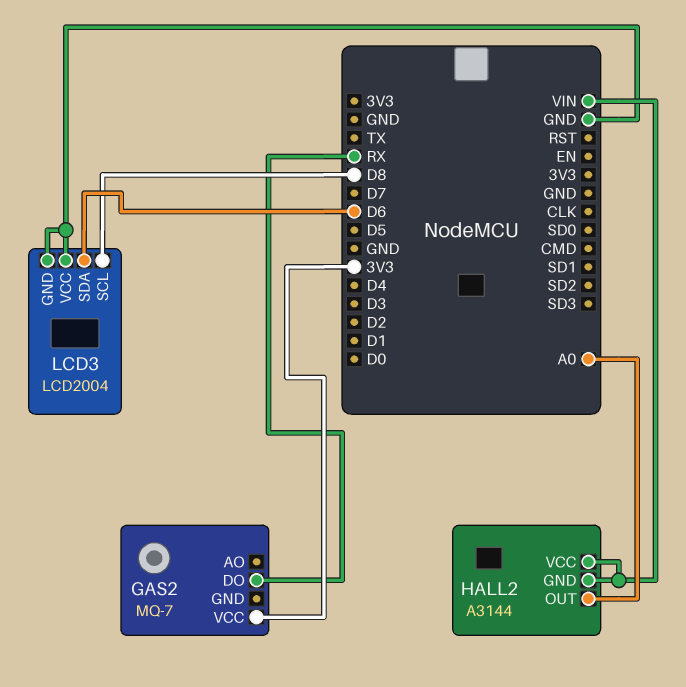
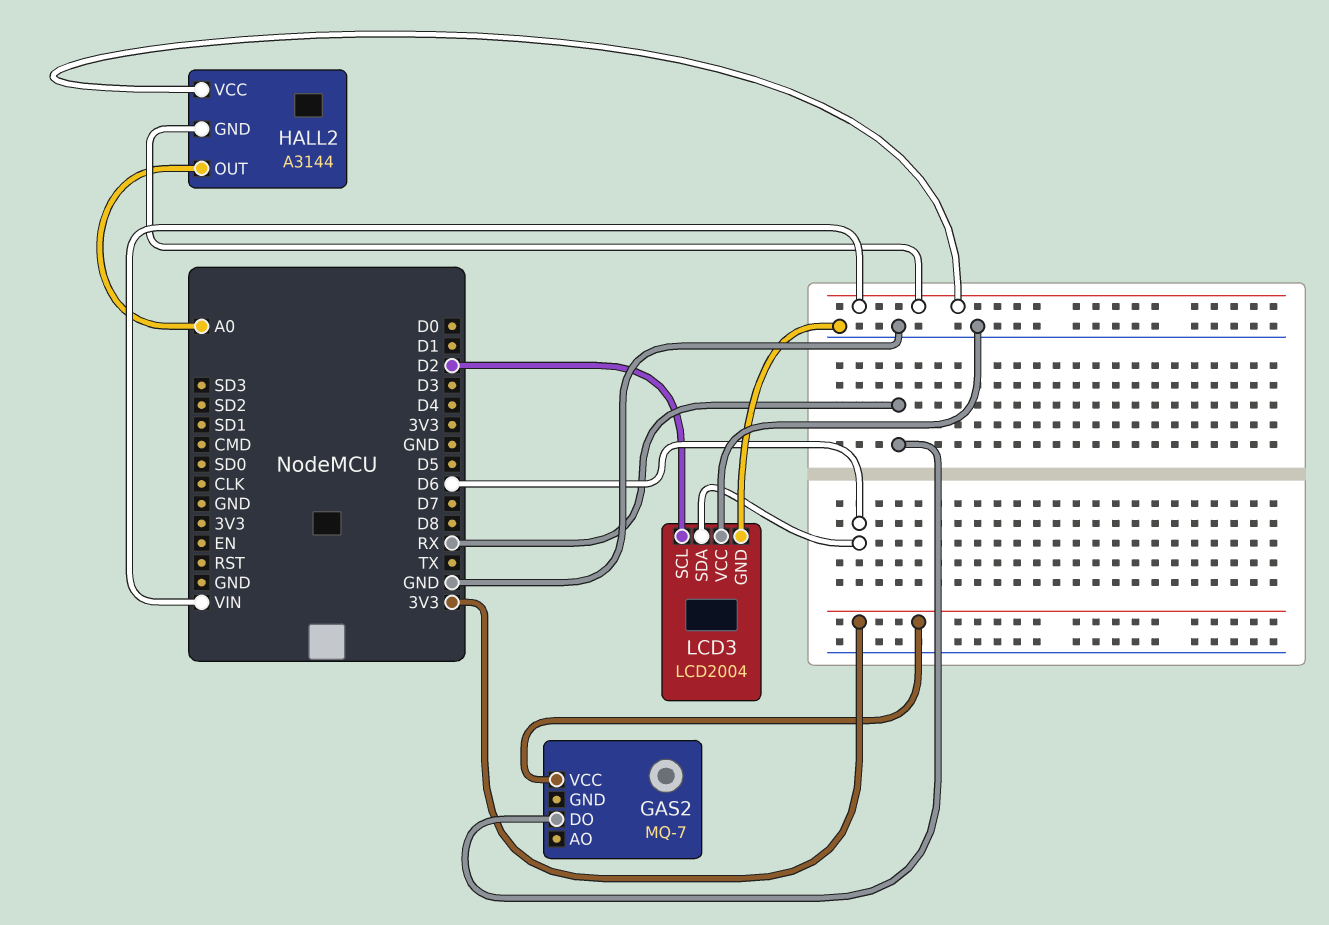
LCD3 pin SCL: D8 -> D2

